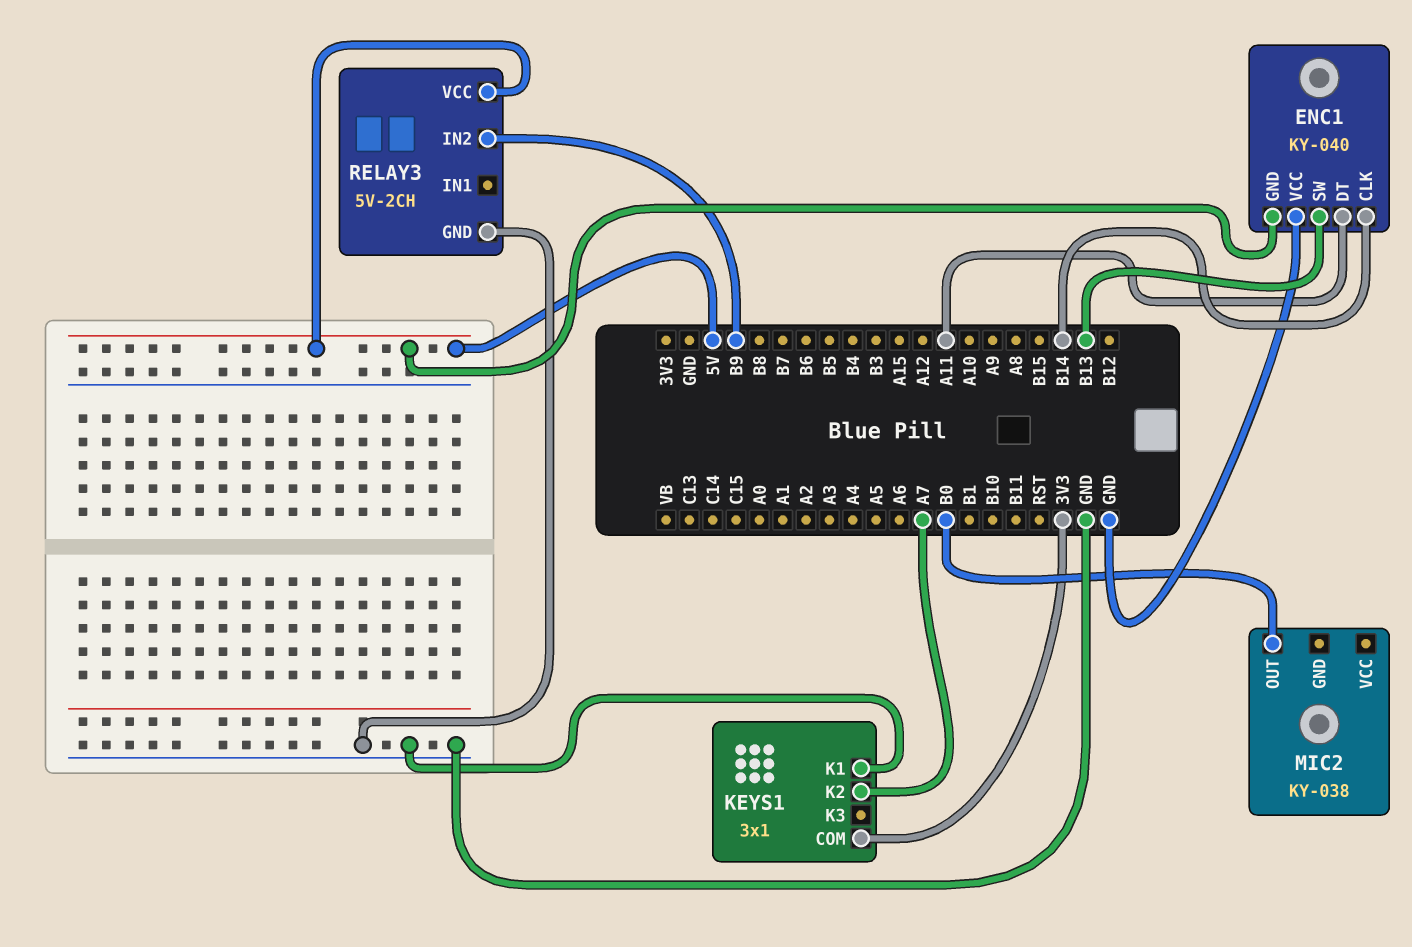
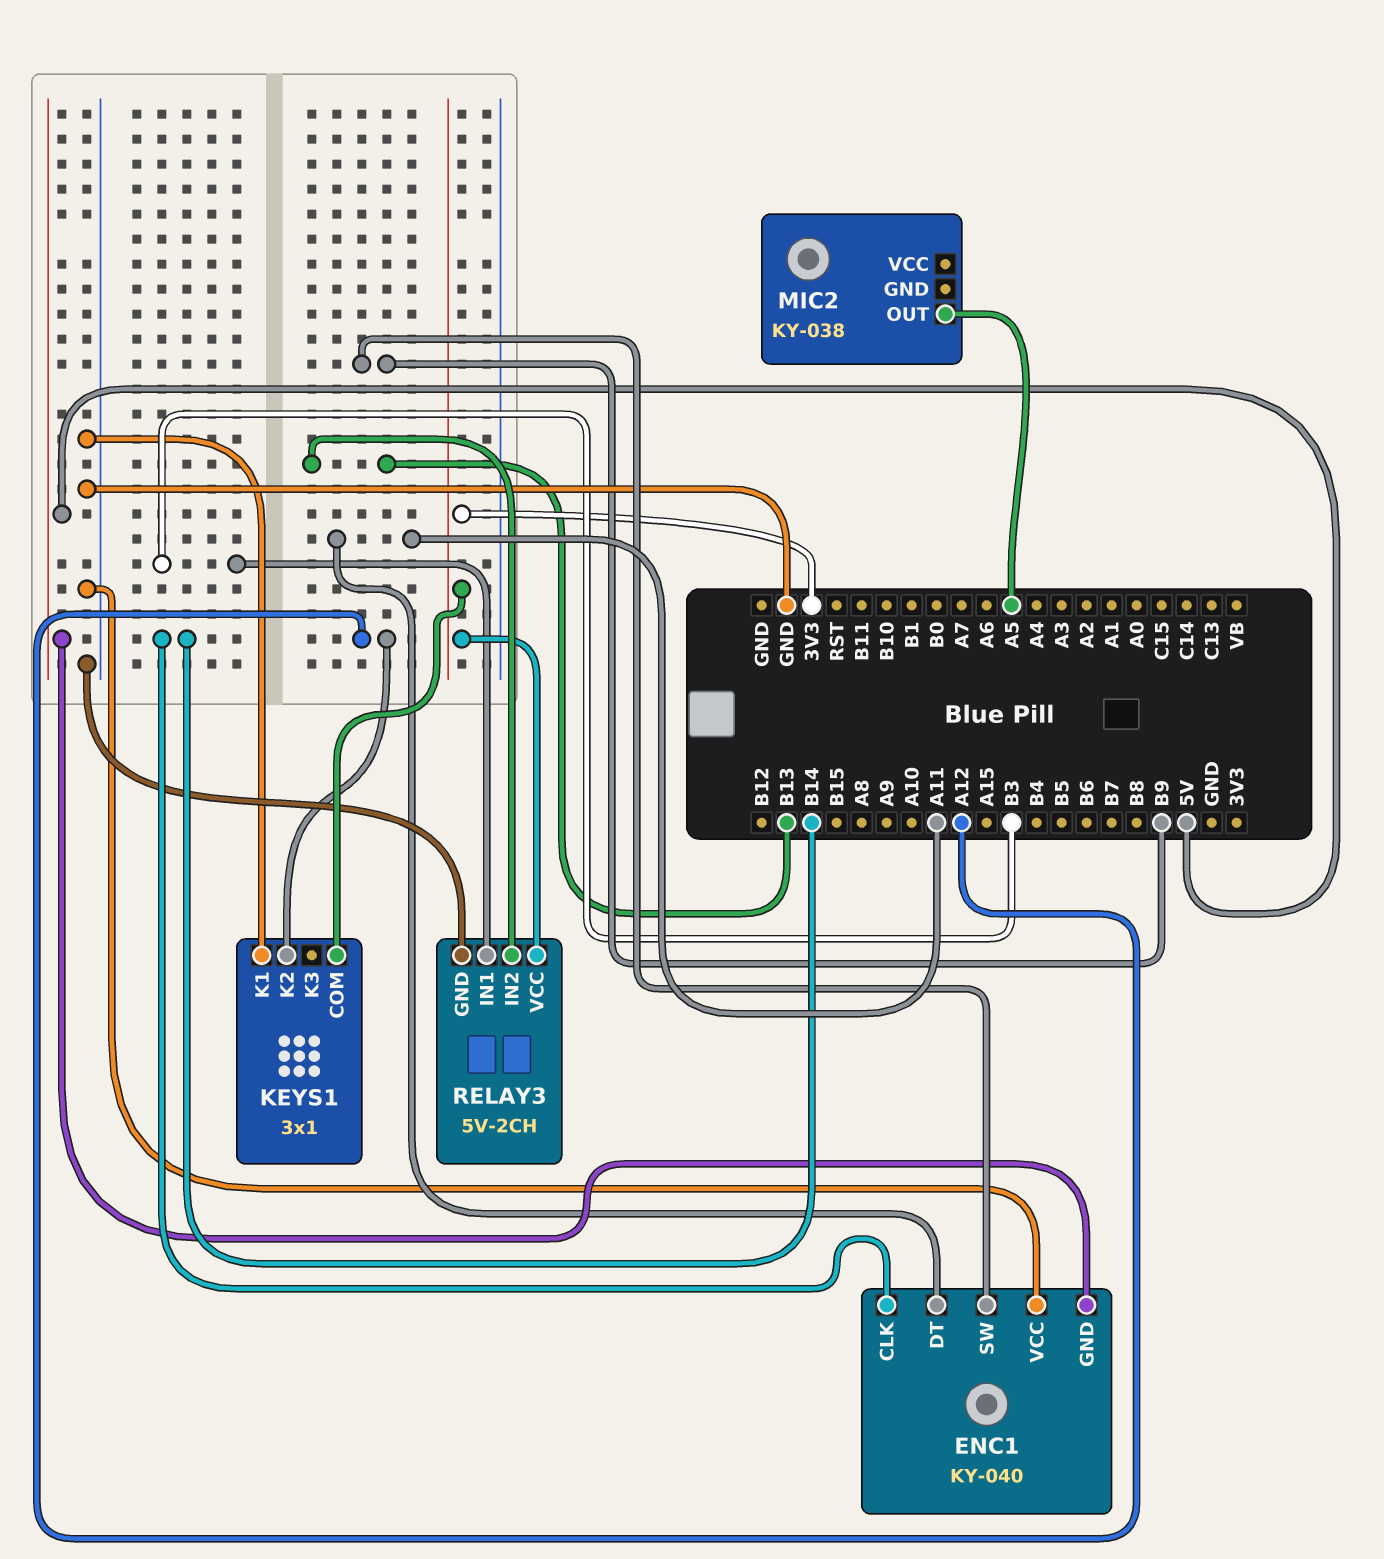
ENC1 pin SW: B13 -> B9
KEYS1 pin K2: A7 -> A12
MIC2 pin OUT: B0 -> A5
RELAY3 pin IN1: none -> B3
RELAY3 pin IN2: B9 -> B13
RELAY3 pin VCC: 5V -> 3V3

